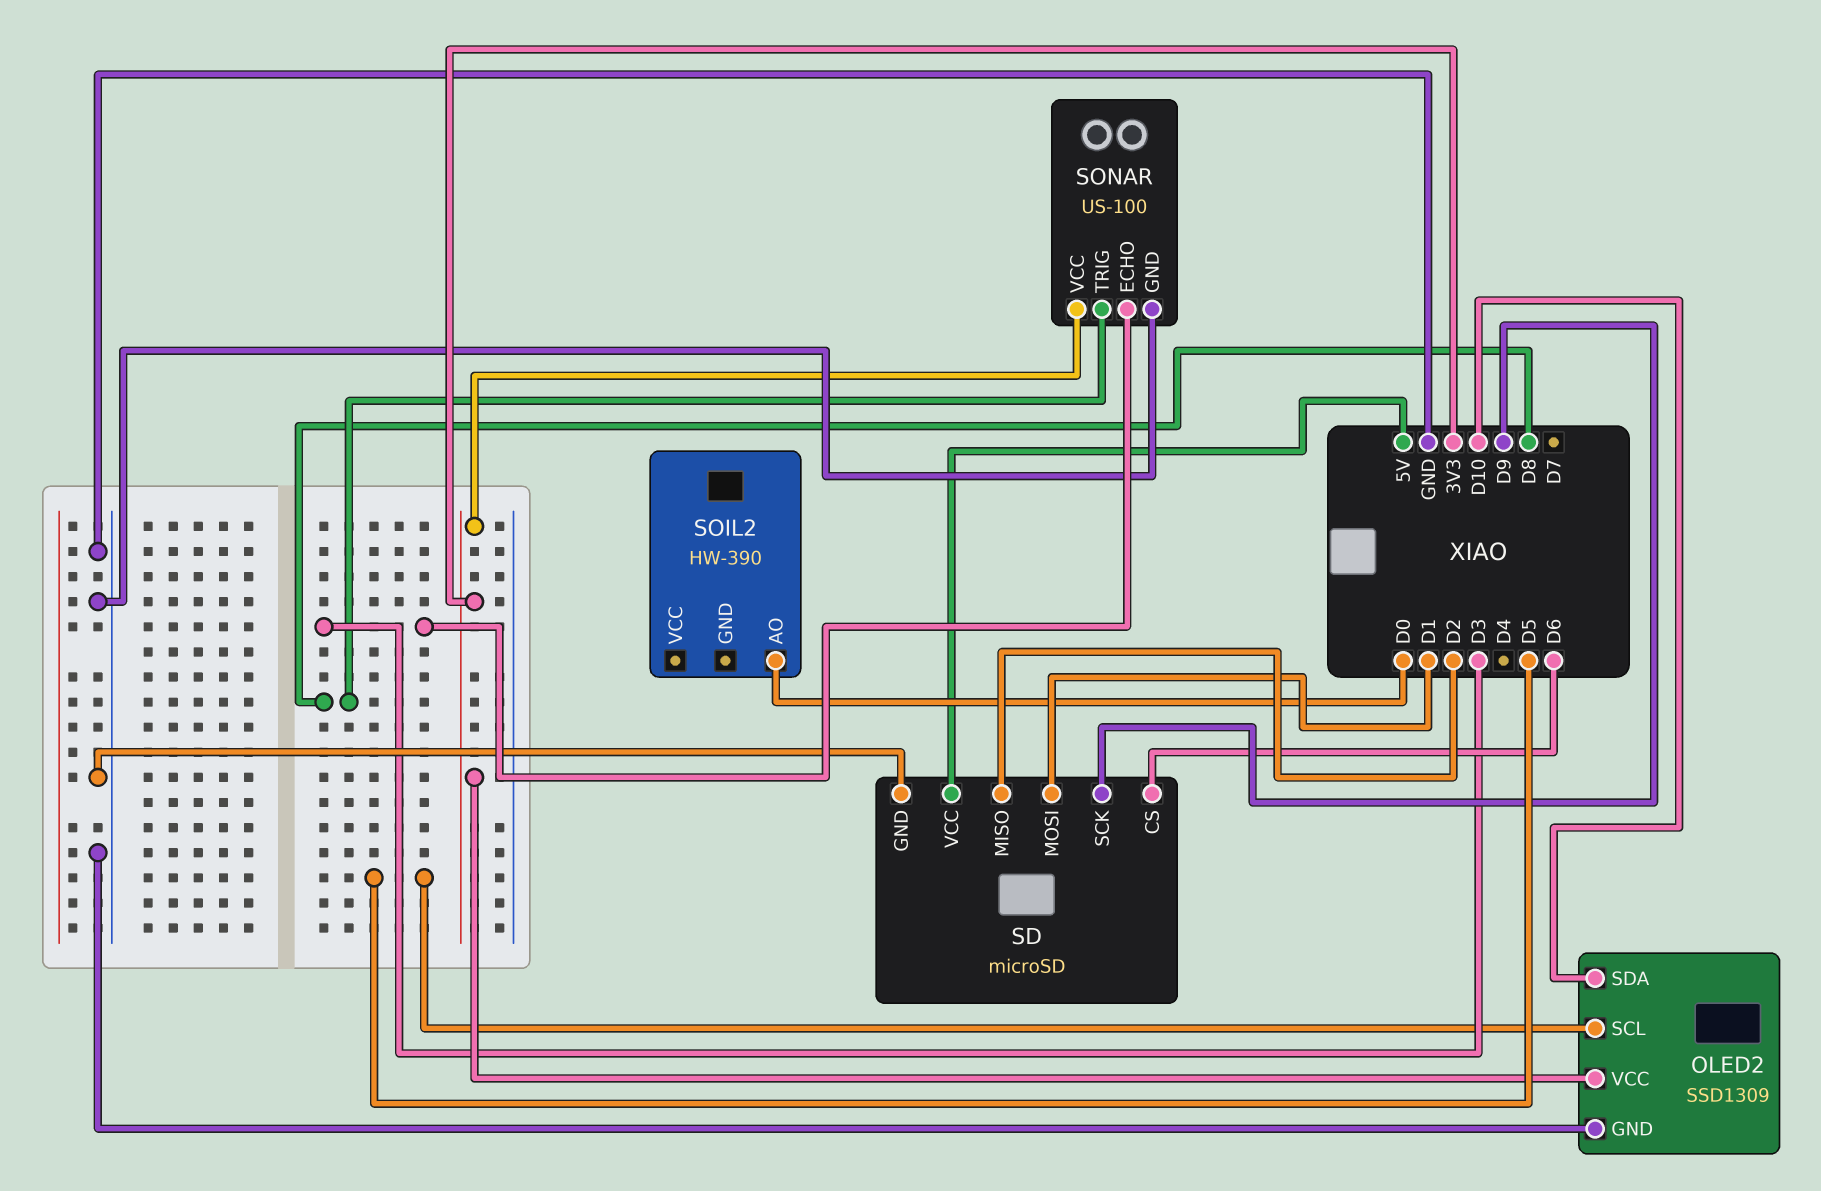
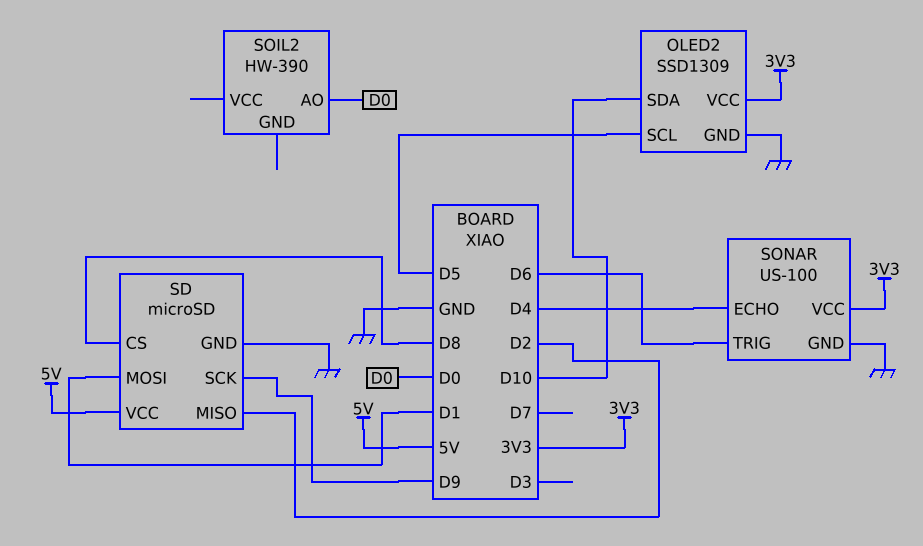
SD pin CS: D6 -> D8
SONAR pin ECHO: D3 -> D4
SONAR pin TRIG: D8 -> D6

